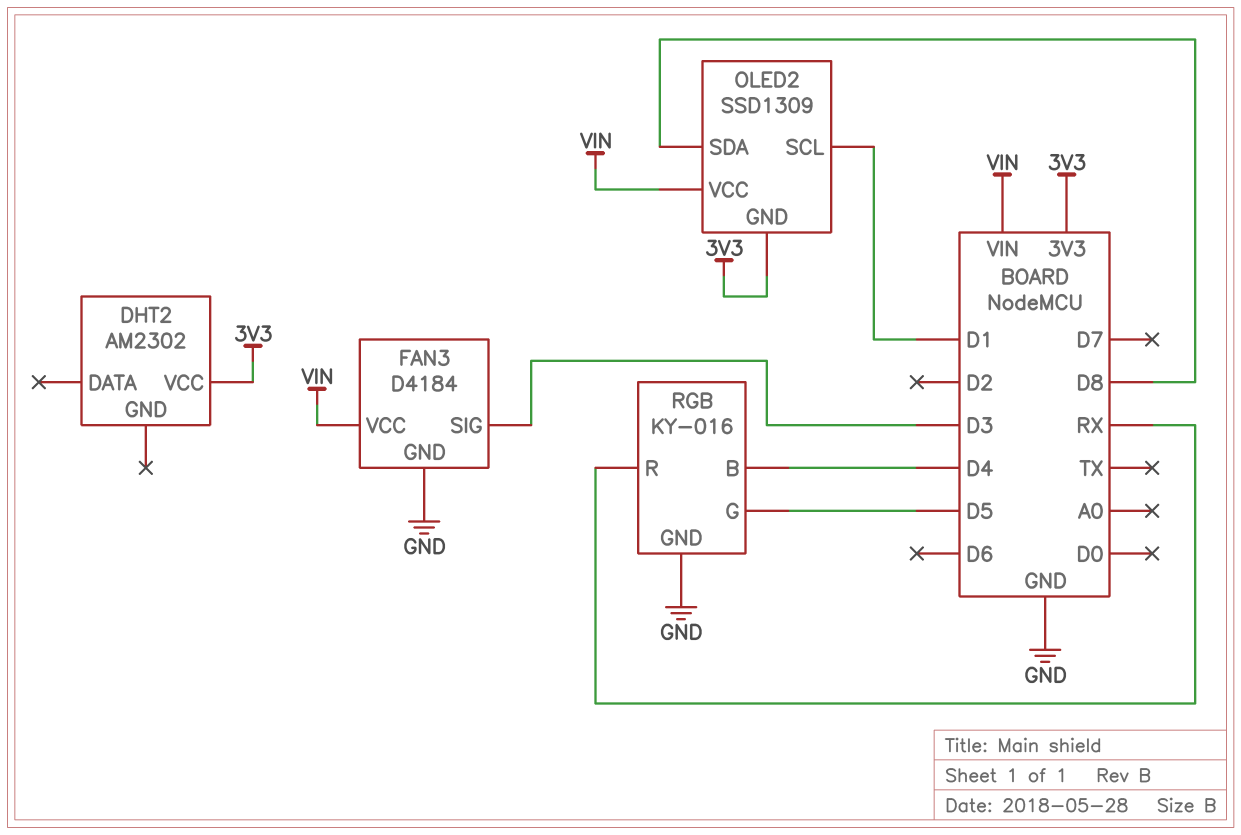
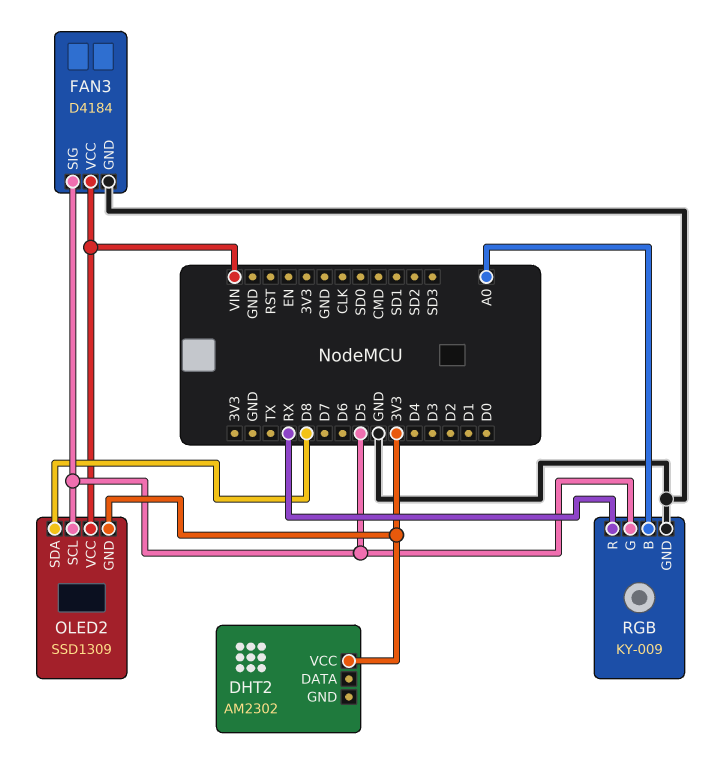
FAN3 pin SIG: D3 -> D5
OLED2 pin SCL: D1 -> D5
RGB: KY-016 -> KY-009
RGB pin B: D4 -> A0

